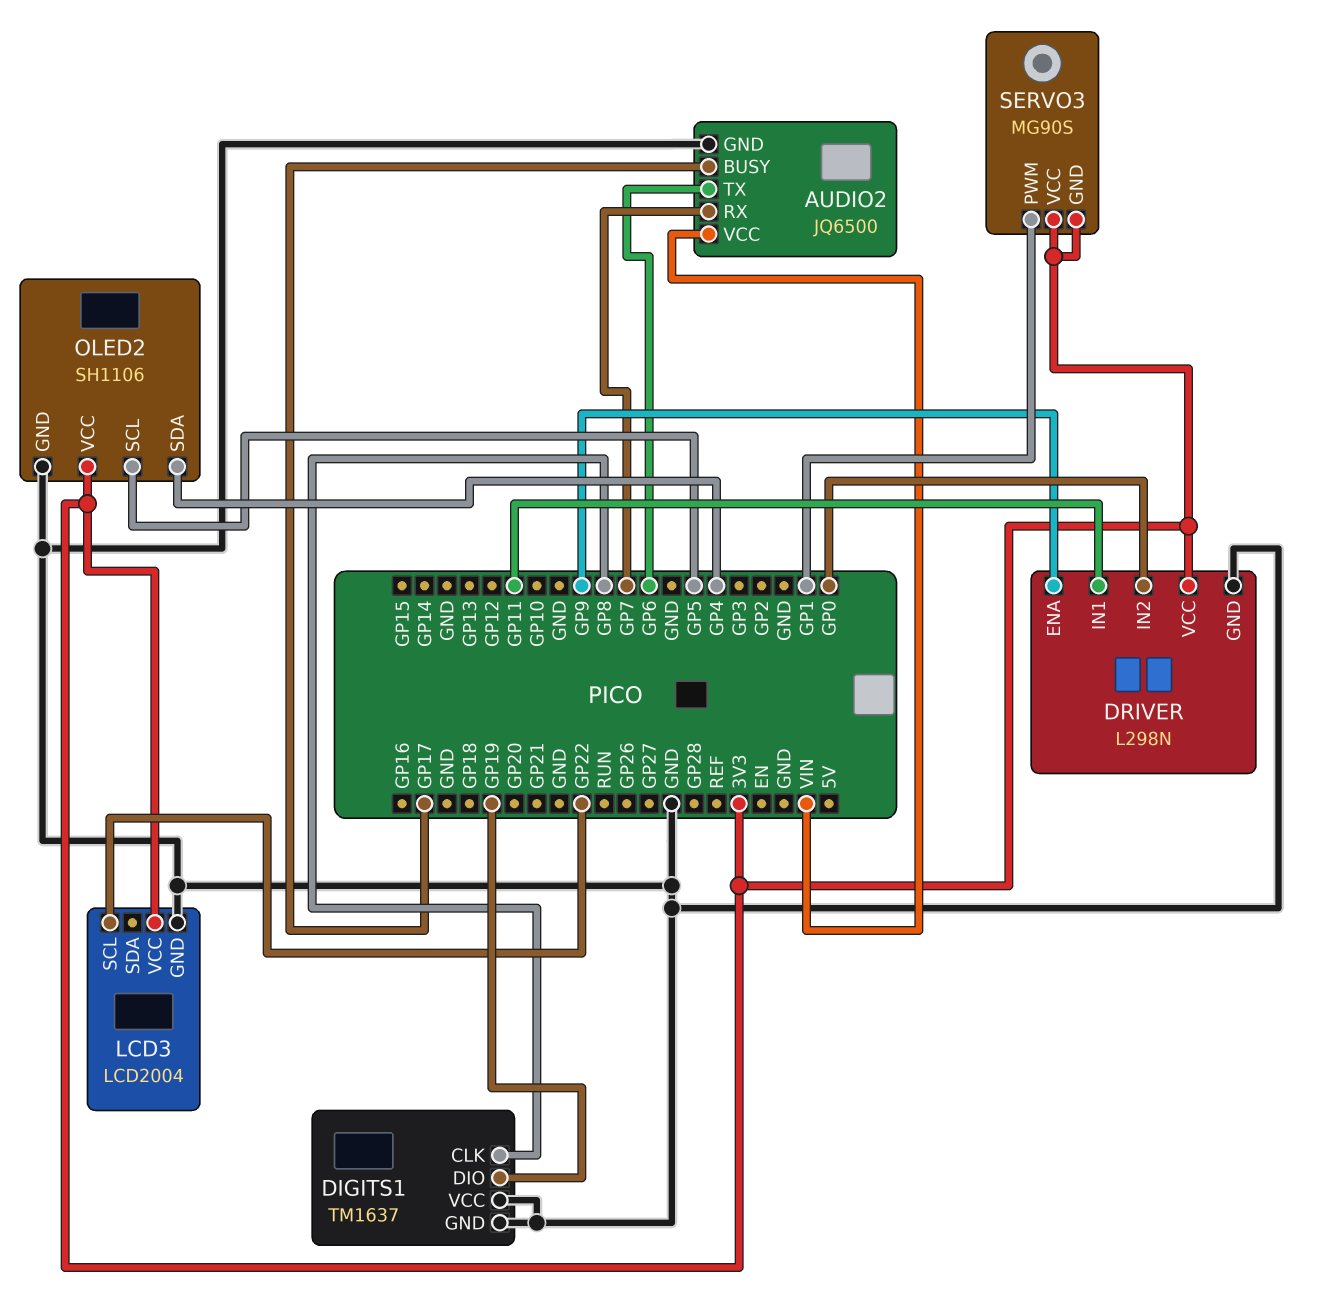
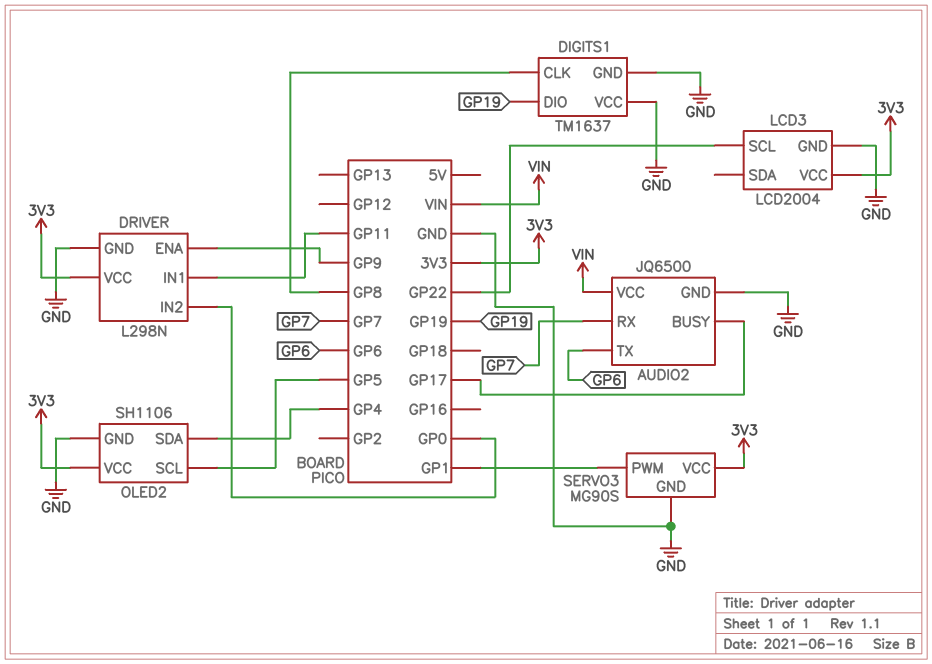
SERVO3 pin GND: 3V3 -> GND

